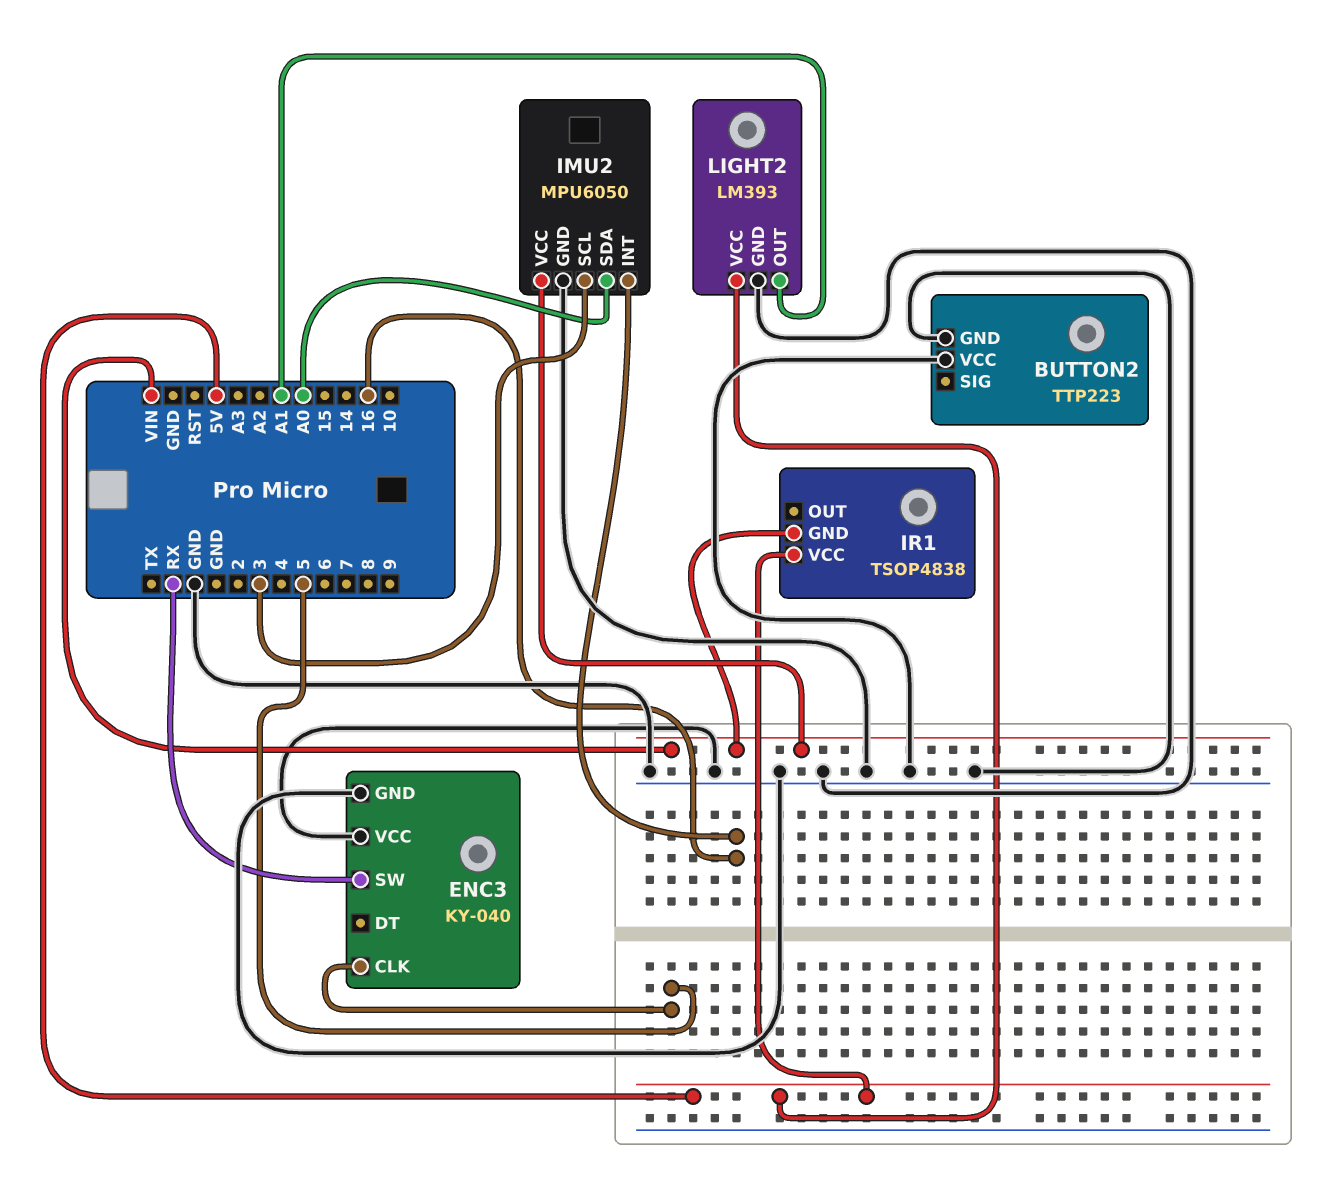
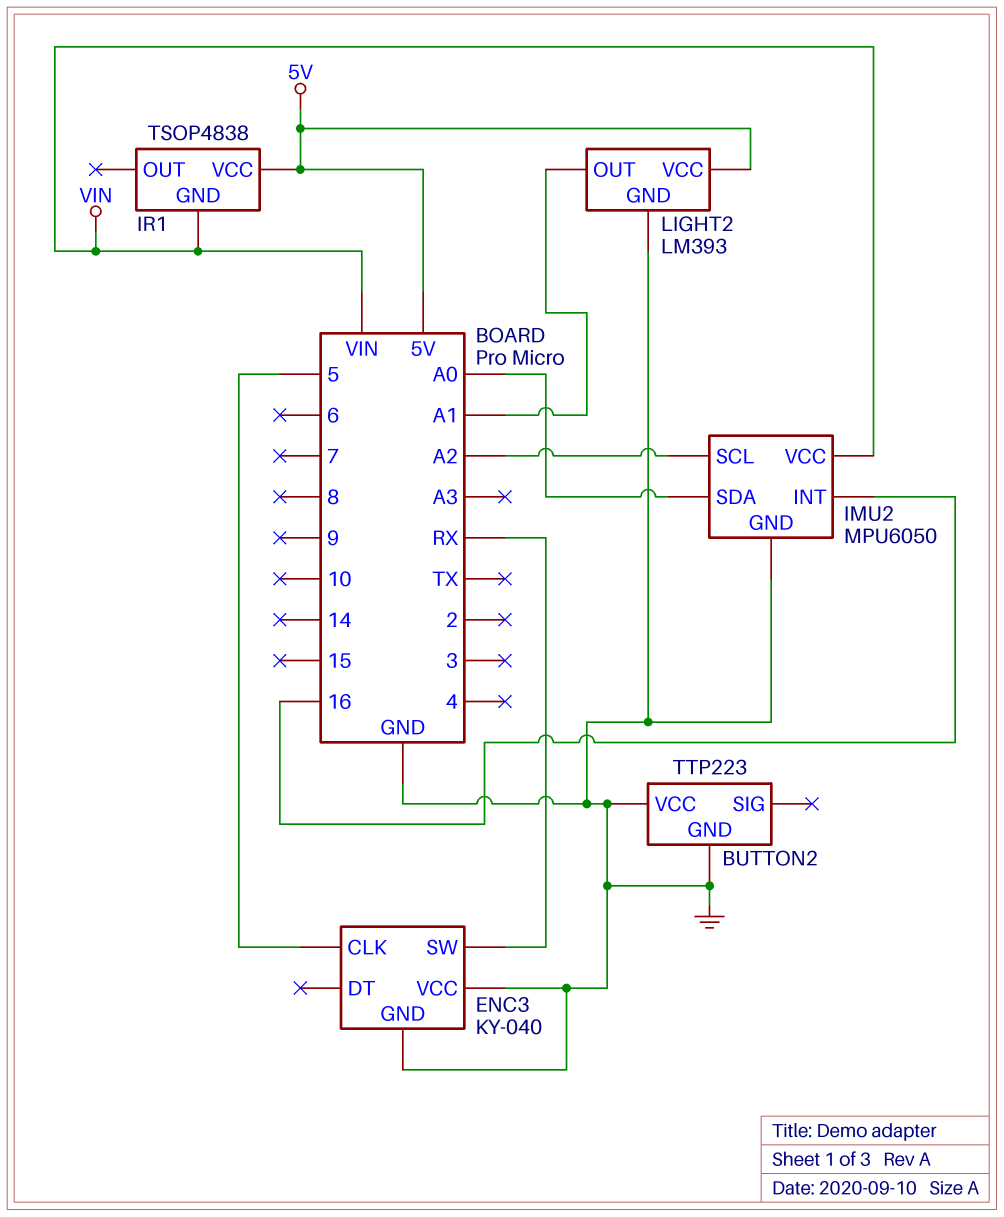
IMU2 pin SCL: 3 -> A2

